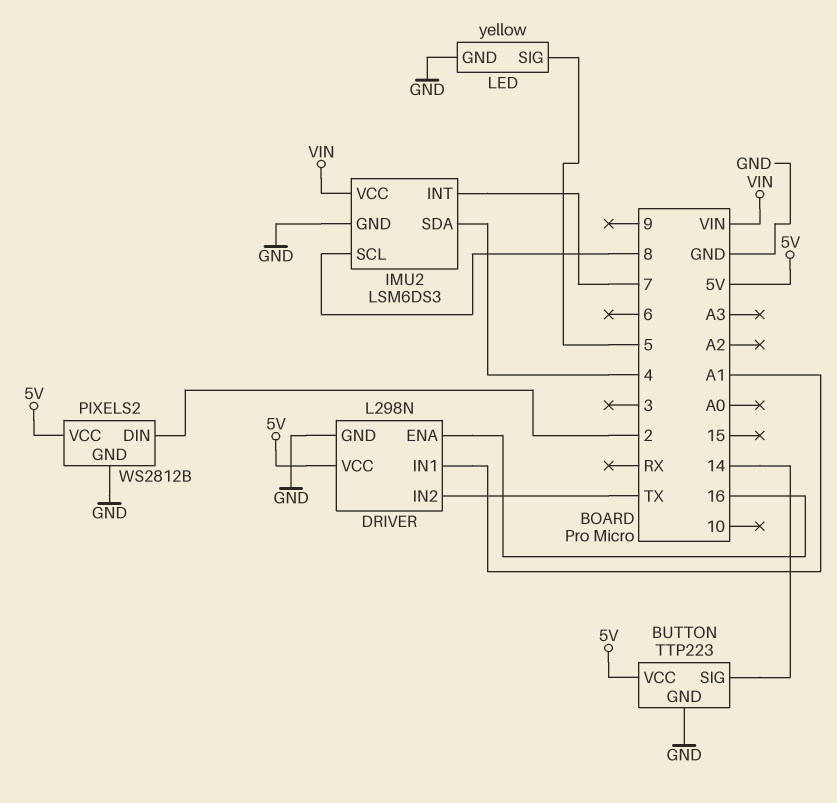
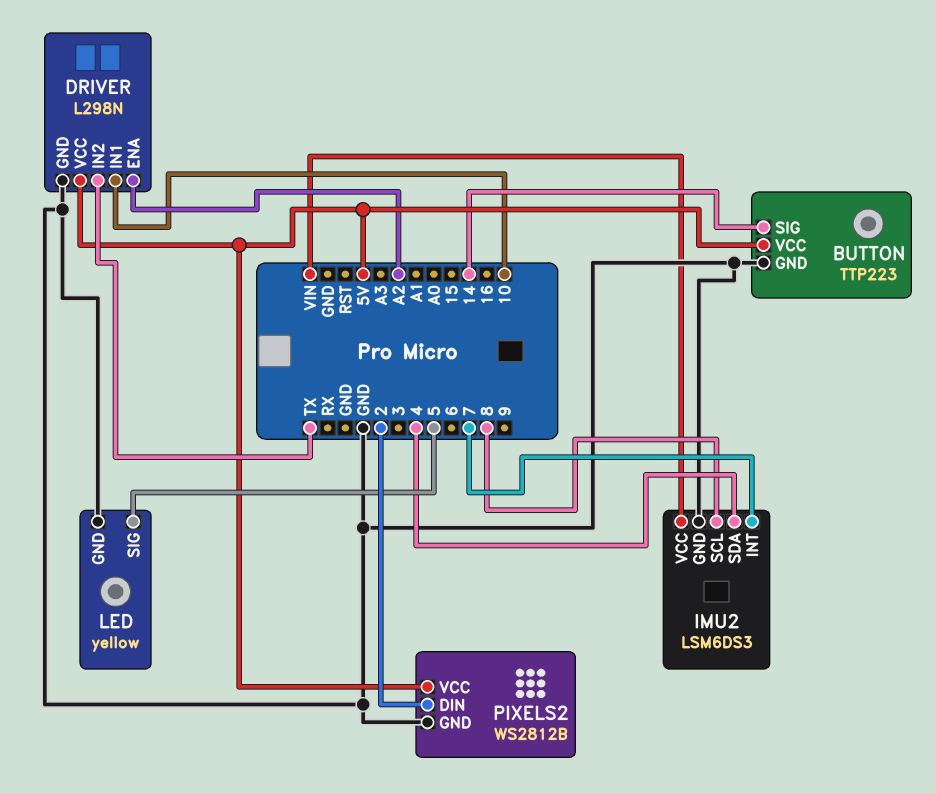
DRIVER pin ENA: 16 -> A2
DRIVER pin IN1: A1 -> 10

